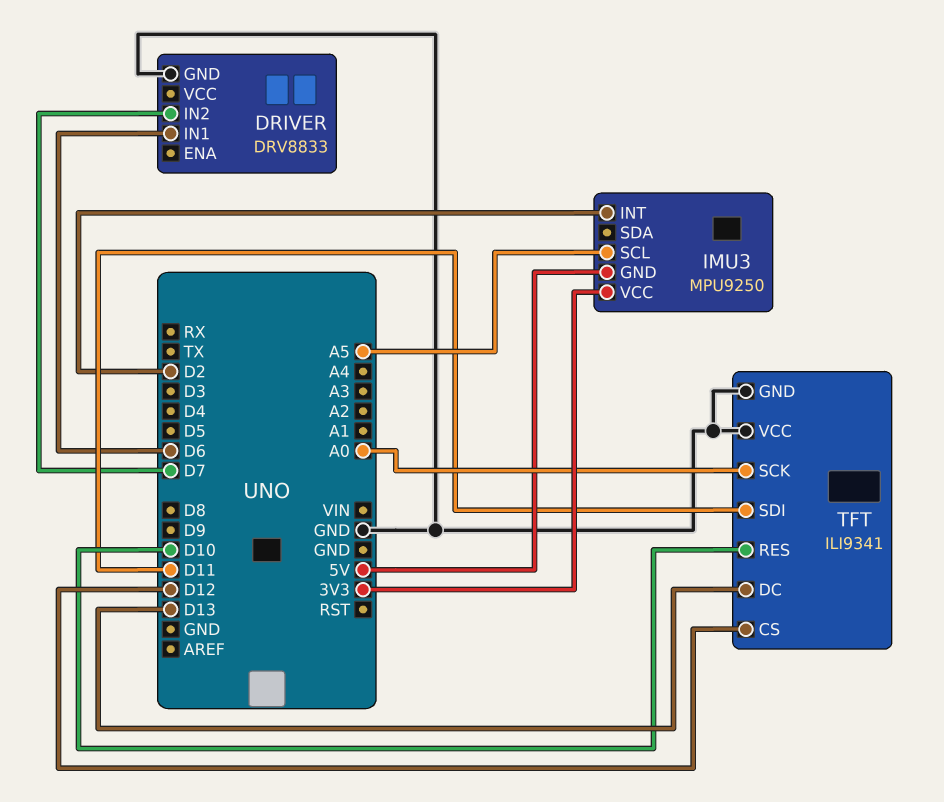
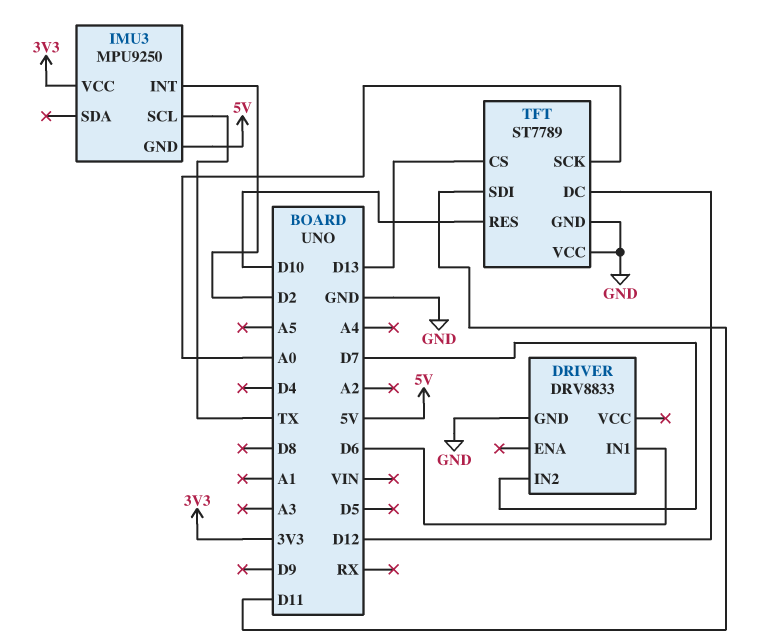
IMU3 pin SCL: A5 -> TX
TFT: ILI9341 -> ST7789
TFT pin CS: D12 -> D13
TFT pin DC: D13 -> D12

